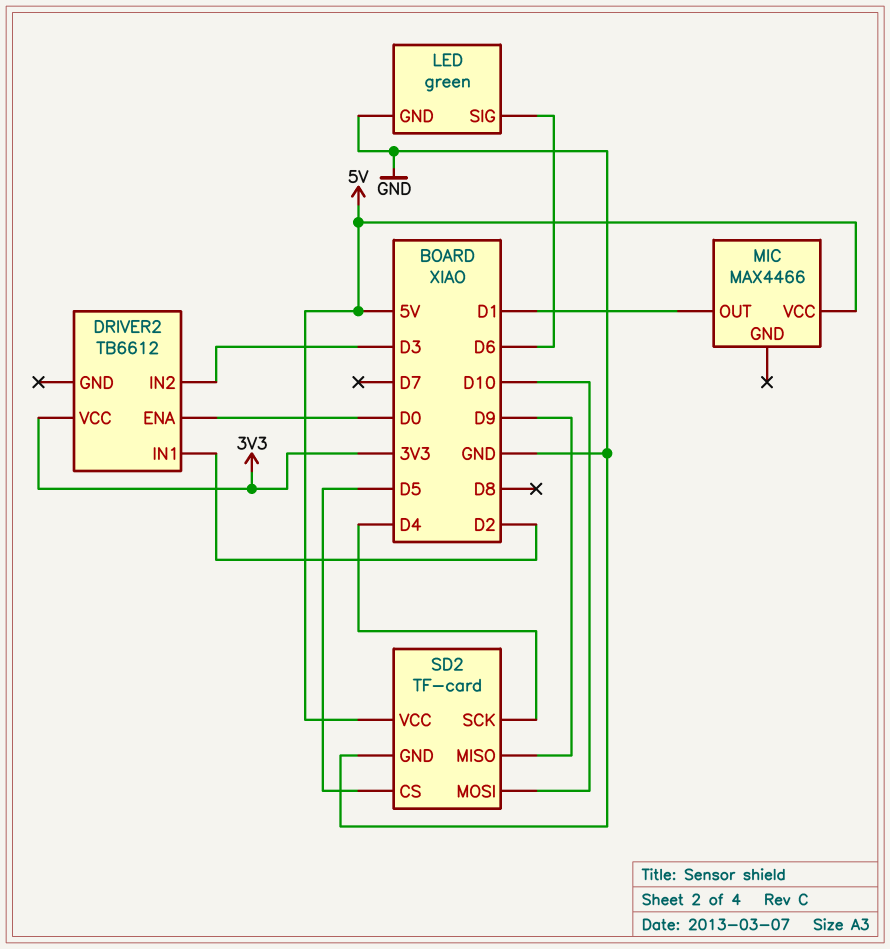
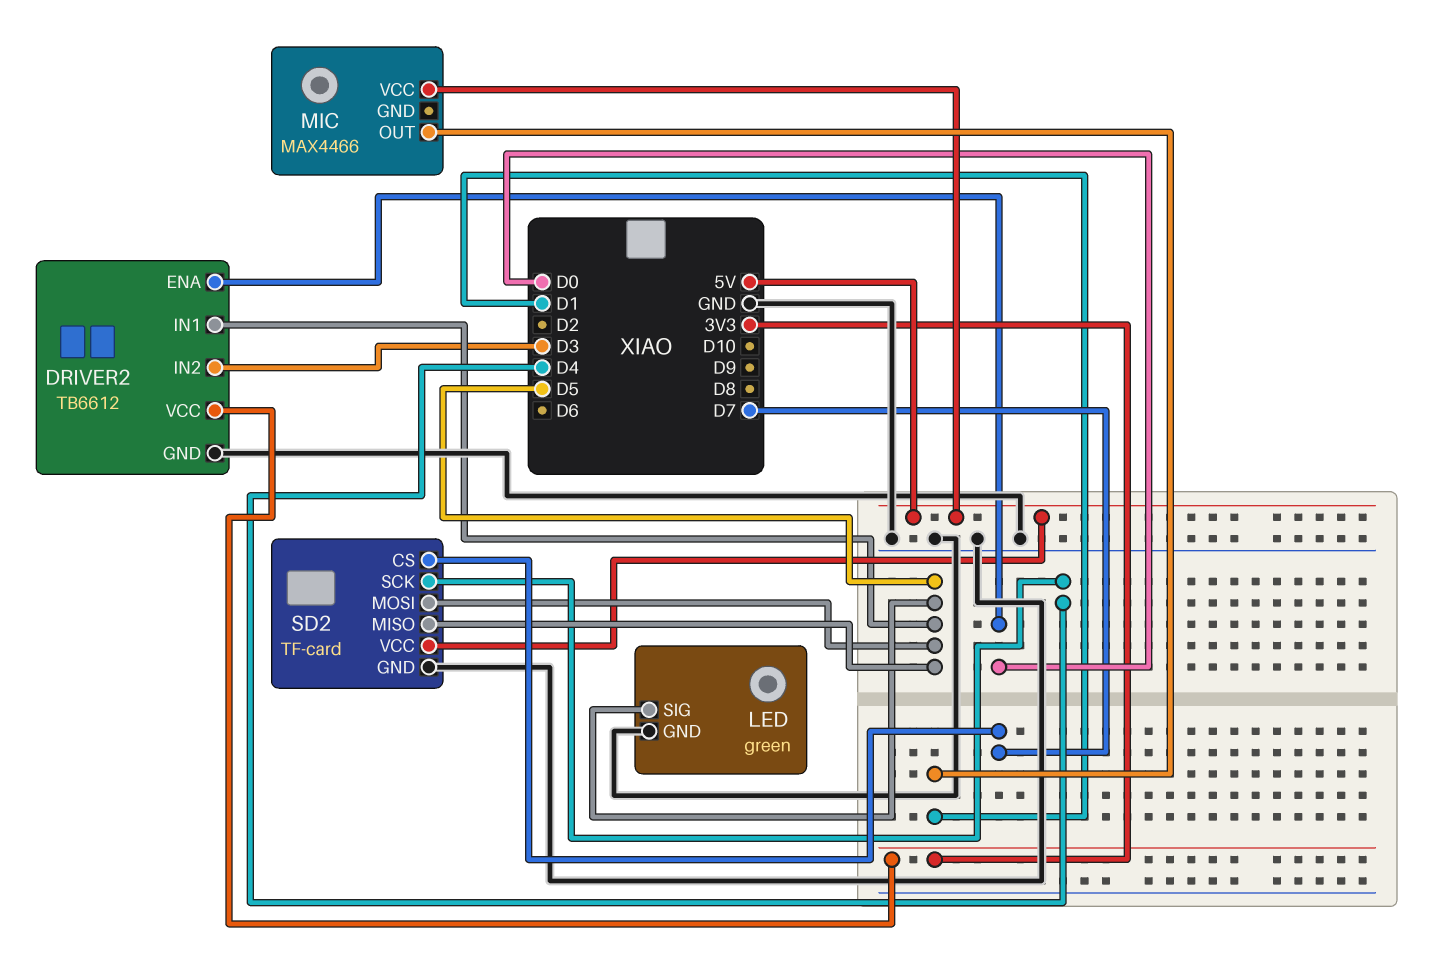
DRIVER2 pin GND: none -> GND
DRIVER2 pin IN1: D2 -> D5
LED pin SIG: D6 -> D5
SD2 pin CS: D5 -> D7
SD2 pin MISO: D9 -> D5
SD2 pin MOSI: D10 -> D5

